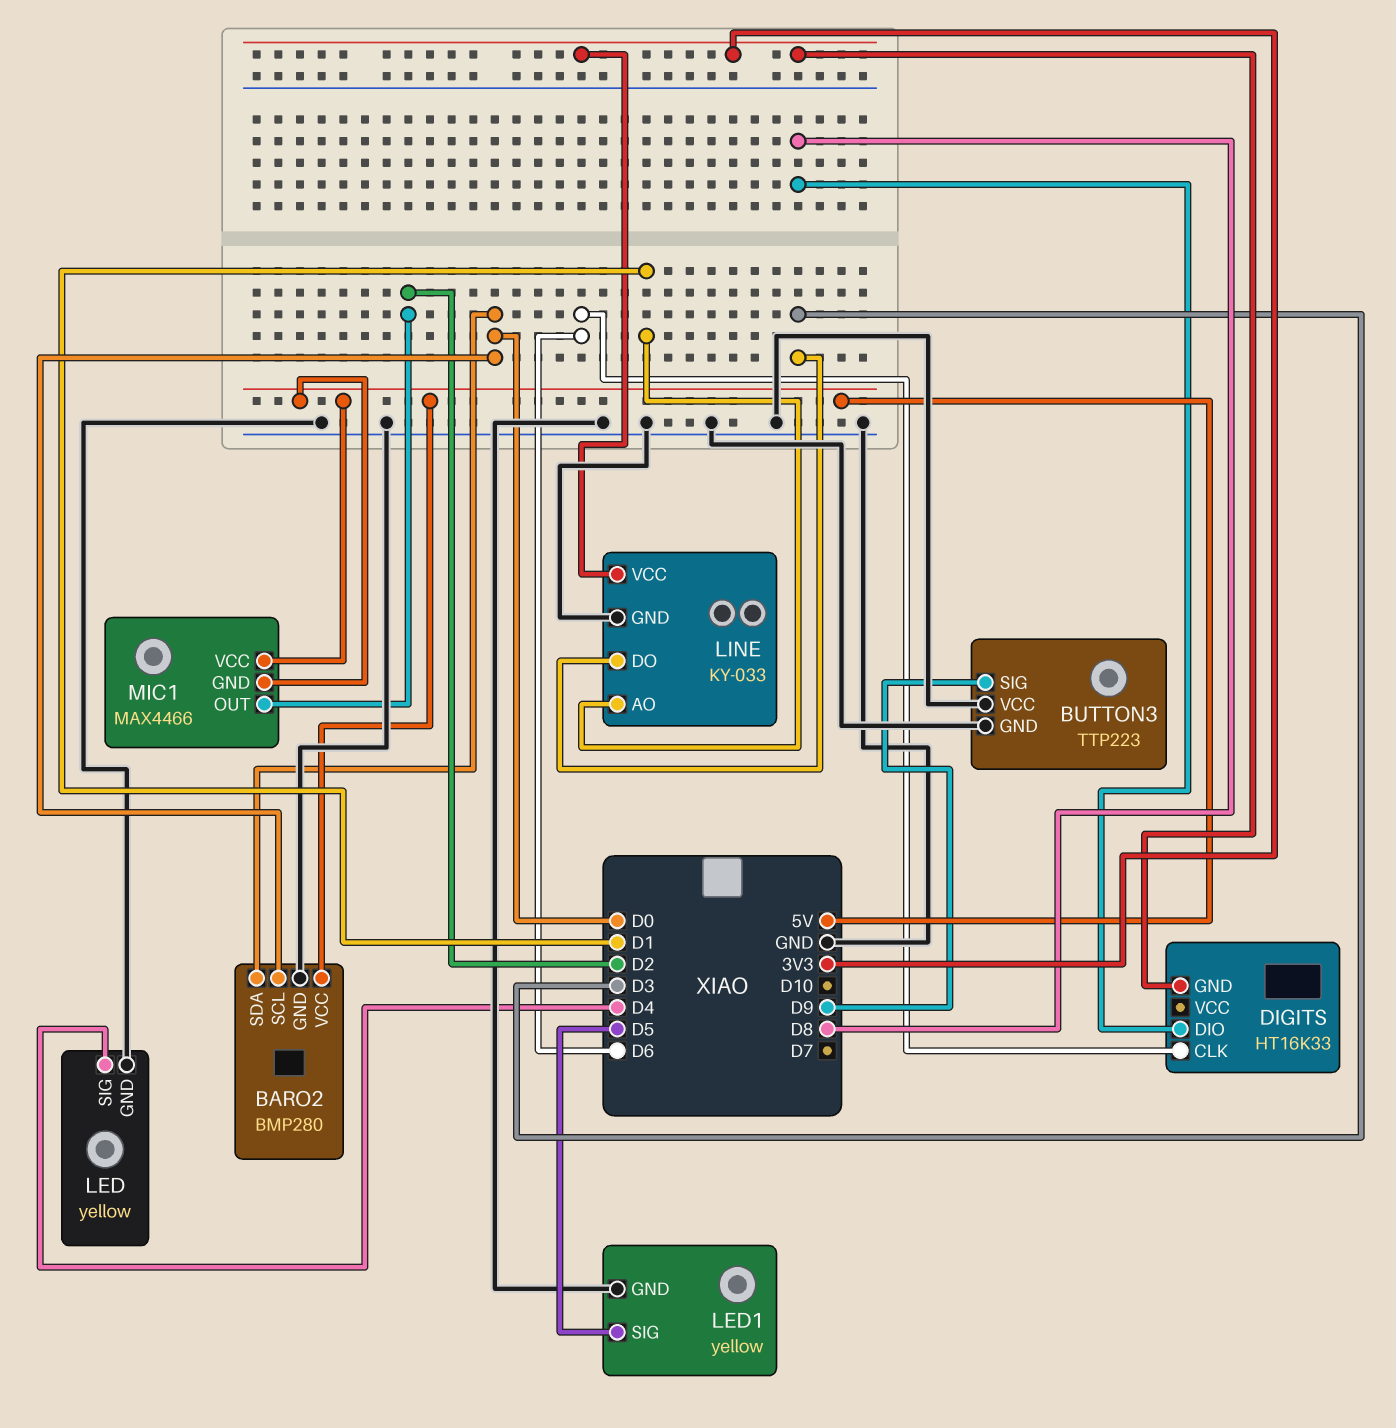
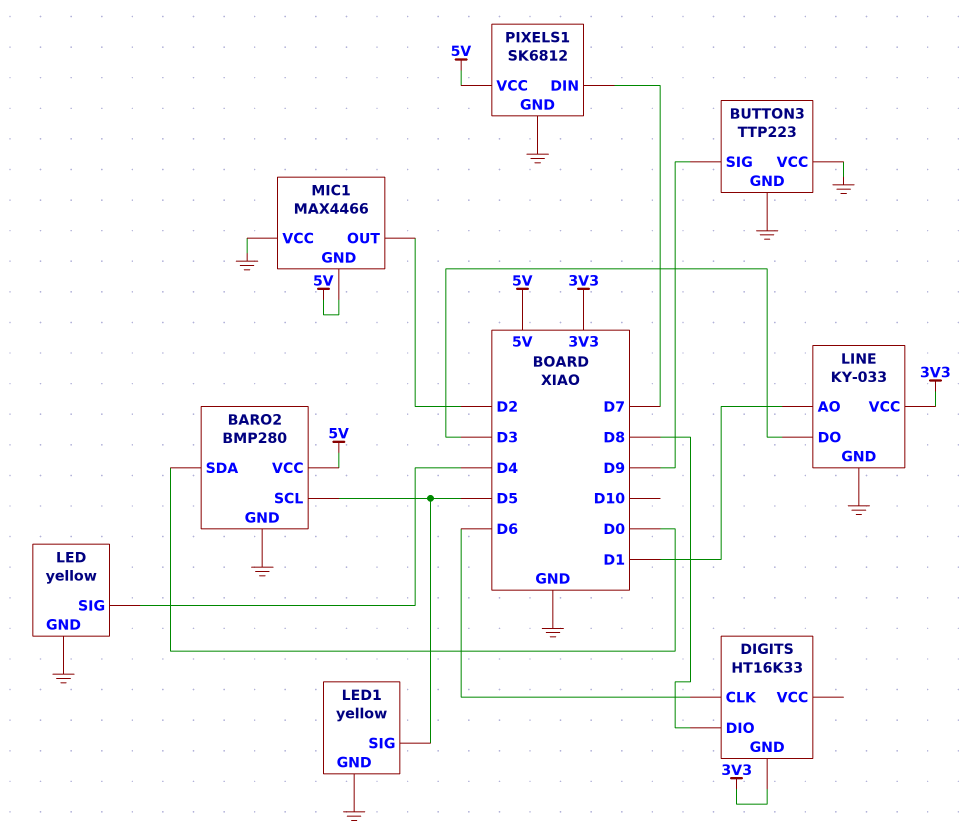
BARO2 pin SCL: D0 -> D5
MIC1 pin VCC: 5V -> GND
PIXELS1: none -> SK6812
PIXELS1 pin DIN: none -> D7
PIXELS1 pin GND: none -> GND
PIXELS1 pin VCC: none -> 5V

